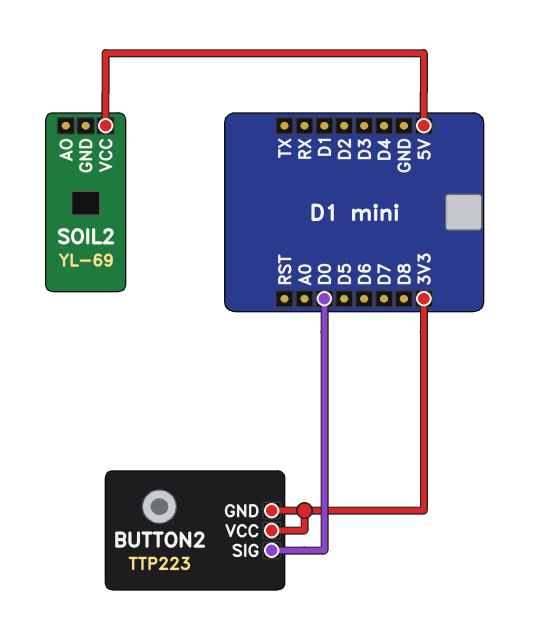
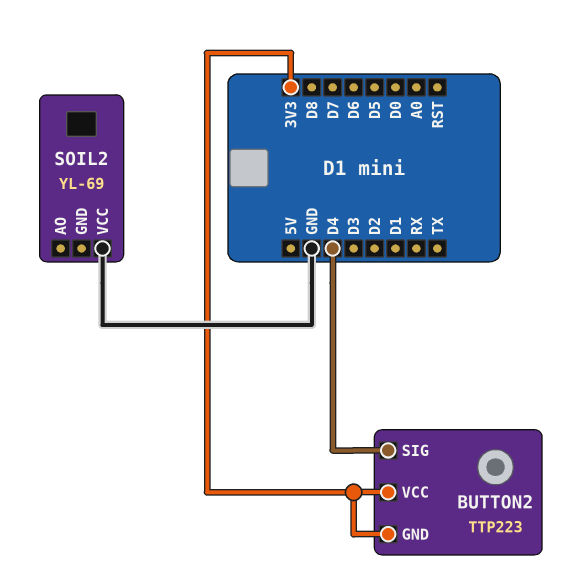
BUTTON2 pin SIG: D0 -> D4
SOIL2 pin VCC: 5V -> GND

